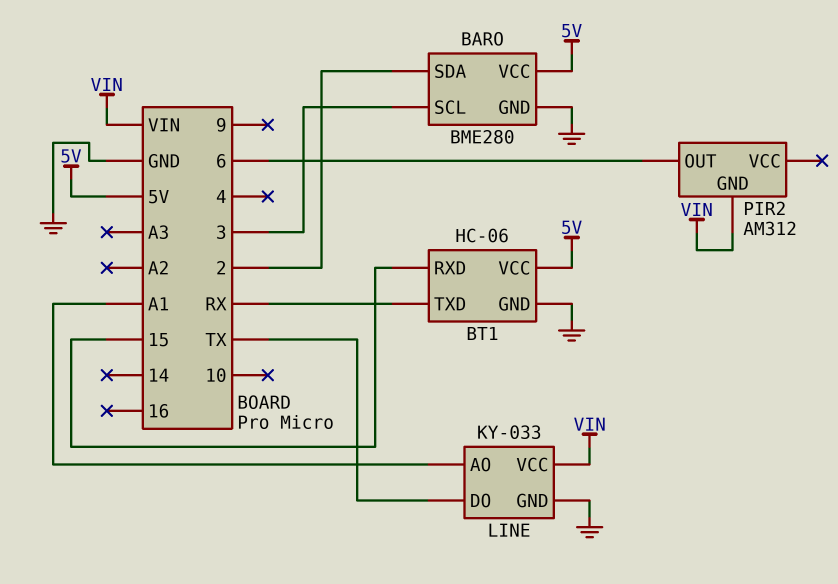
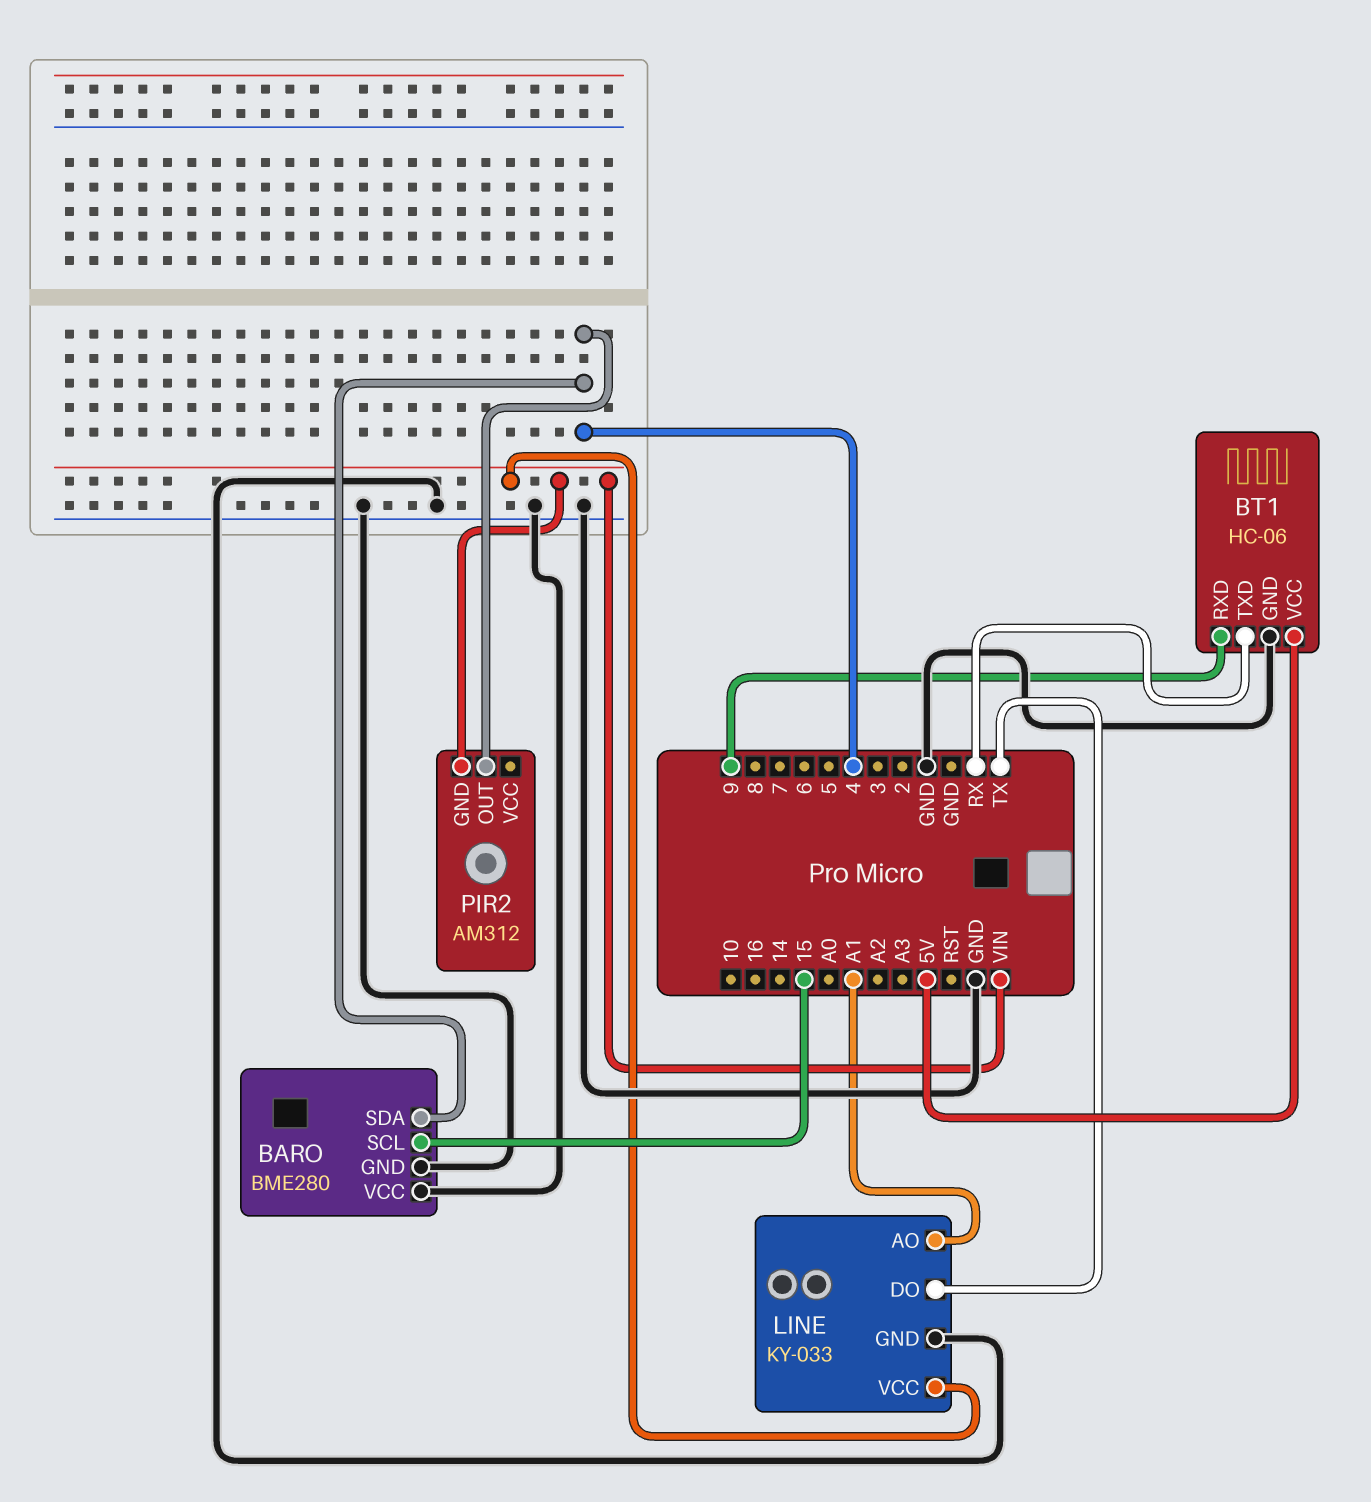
BARO pin SCL: 3 -> 15
BARO pin SDA: 2 -> 4
BARO pin VCC: 5V -> GND
BT1 pin RXD: 15 -> 9
PIR2 pin OUT: 6 -> 4

